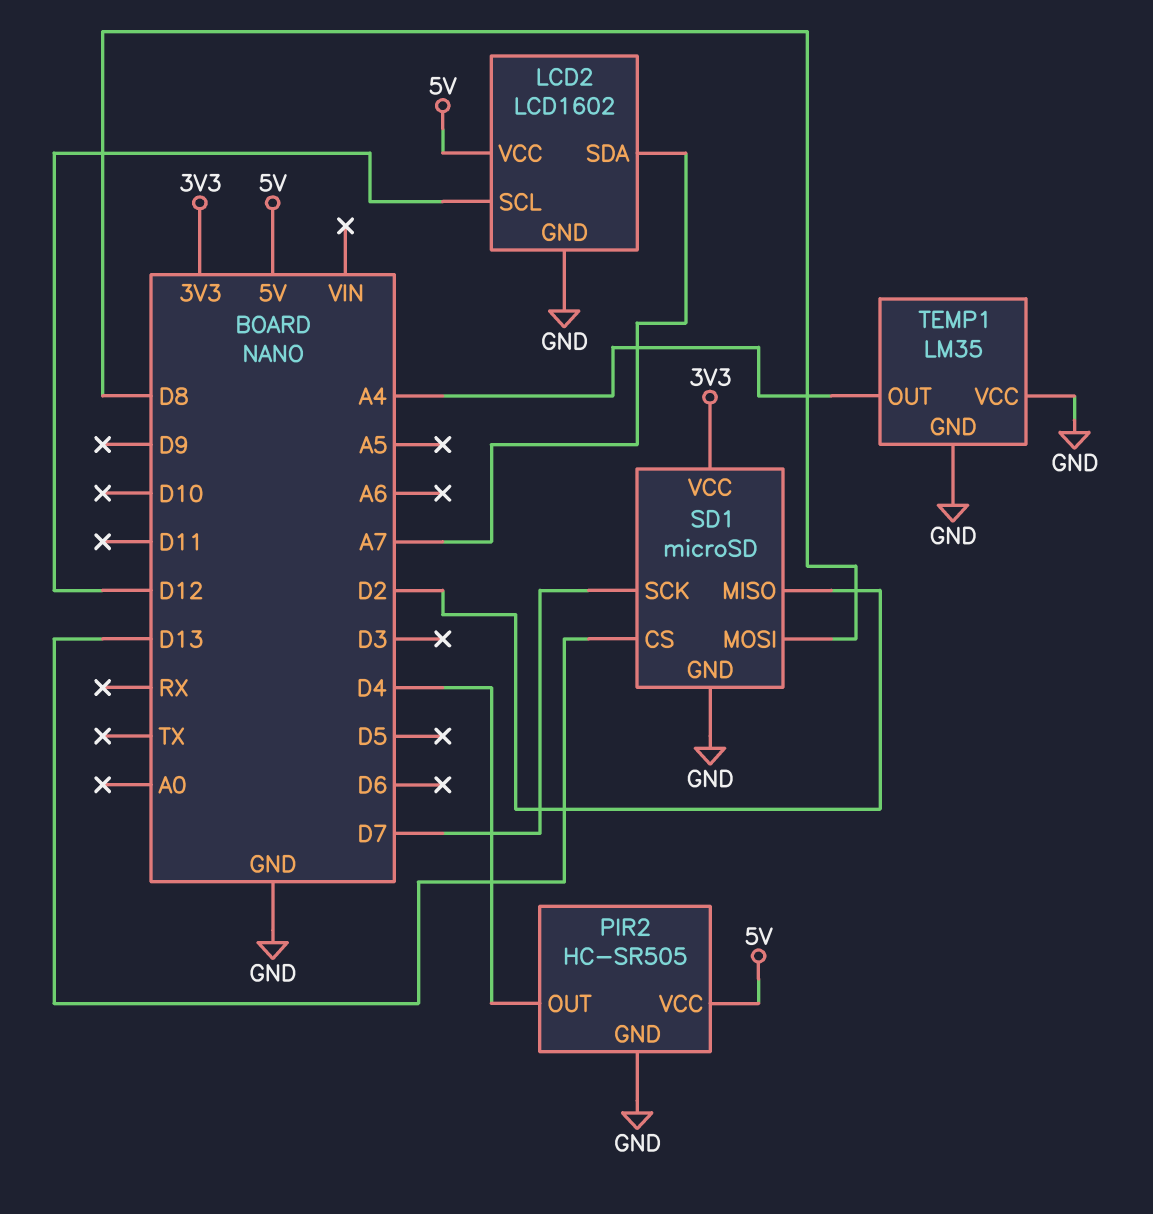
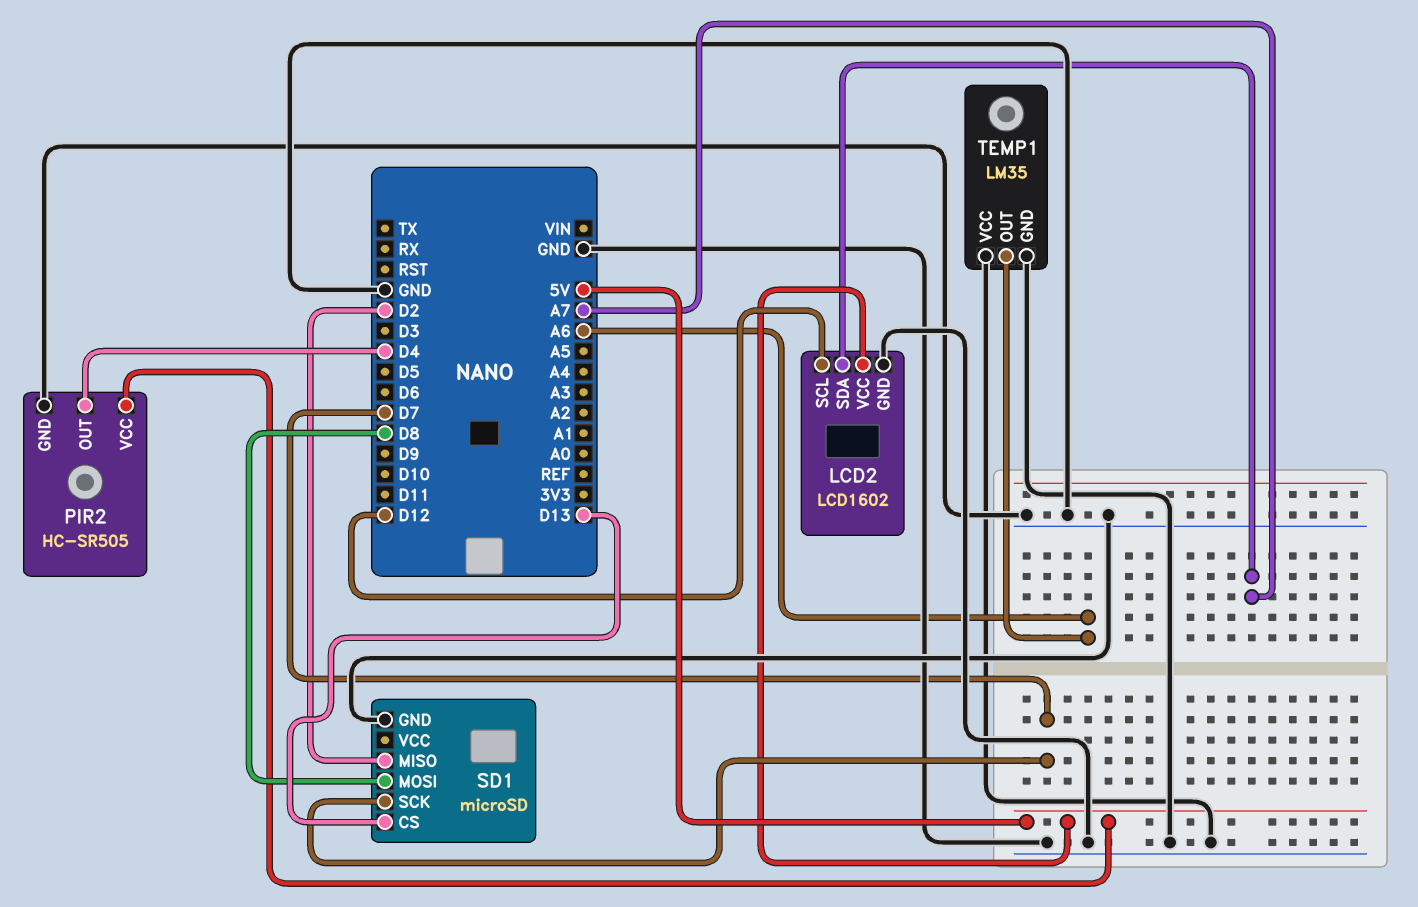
SD1 pin VCC: 3V3 -> none
TEMP1 pin OUT: A4 -> A6

